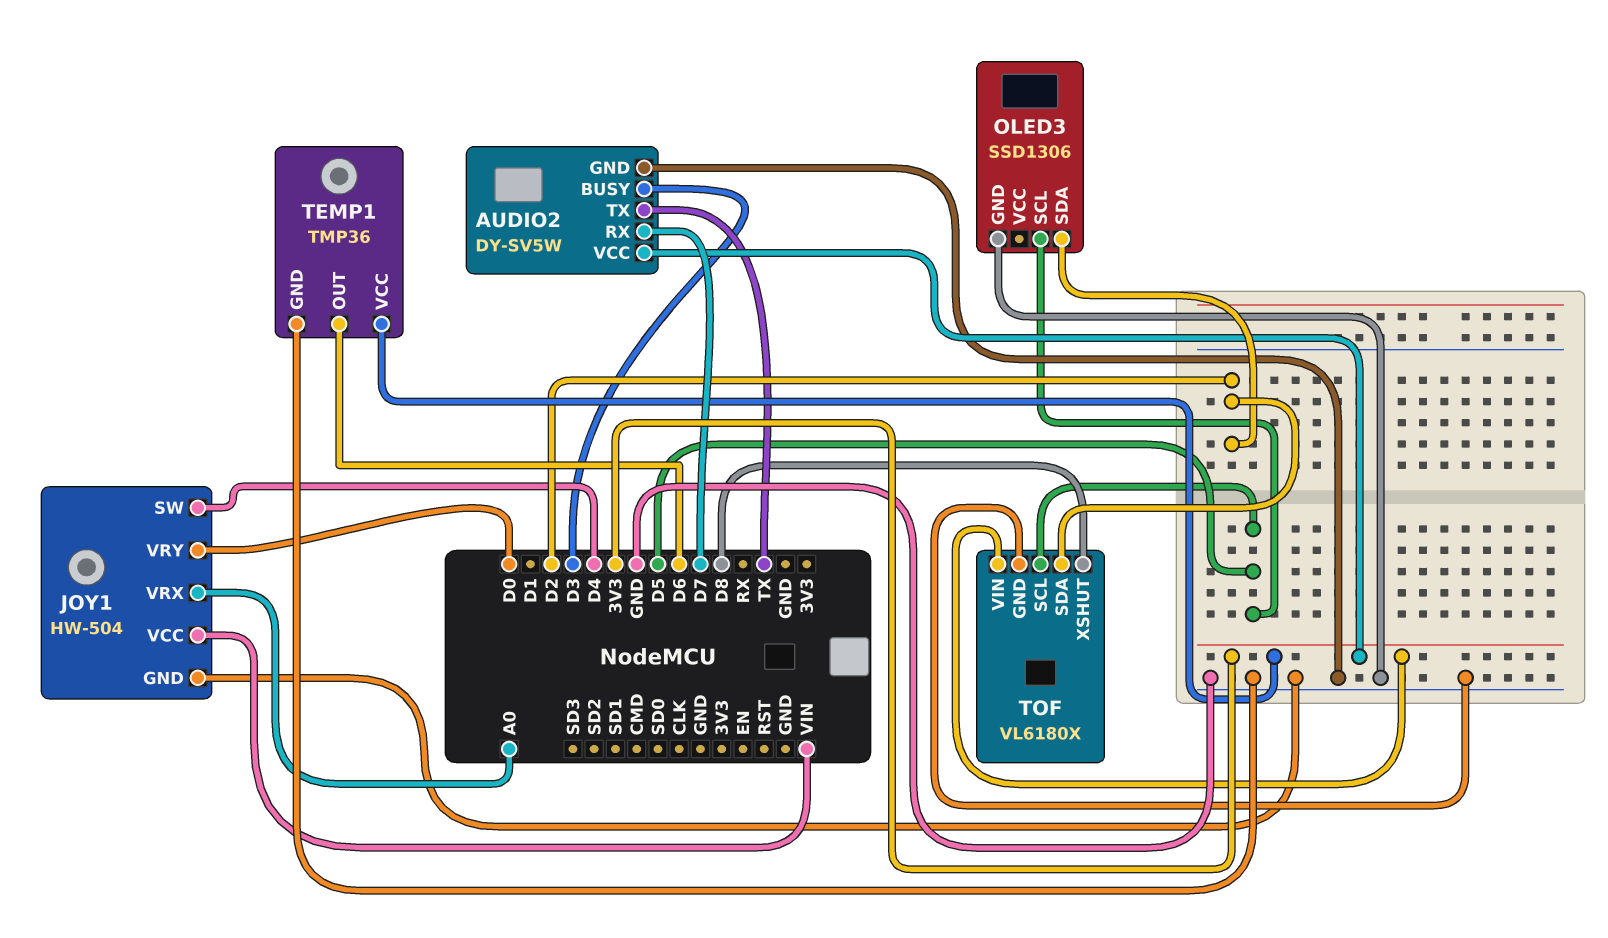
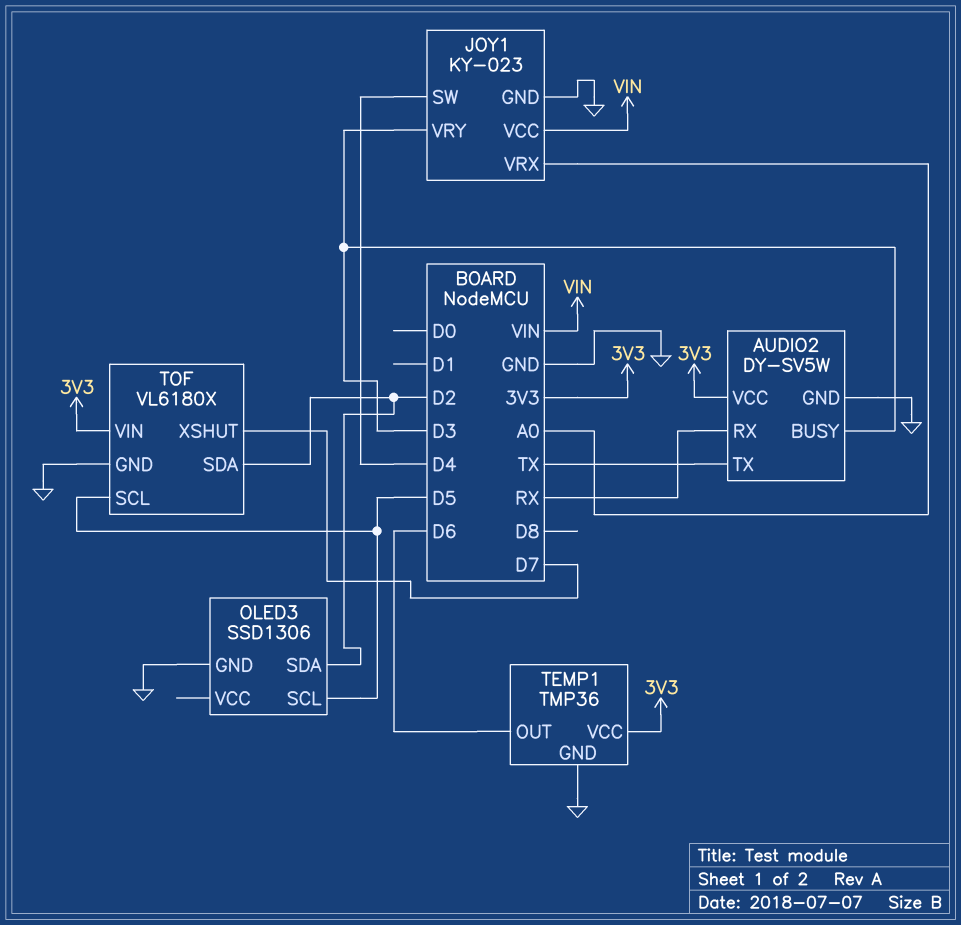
AUDIO2 pin RX: D7 -> RX
JOY1: HW-504 -> KY-023
JOY1 pin VRY: D0 -> D3
TOF pin XSHUT: D8 -> D7

